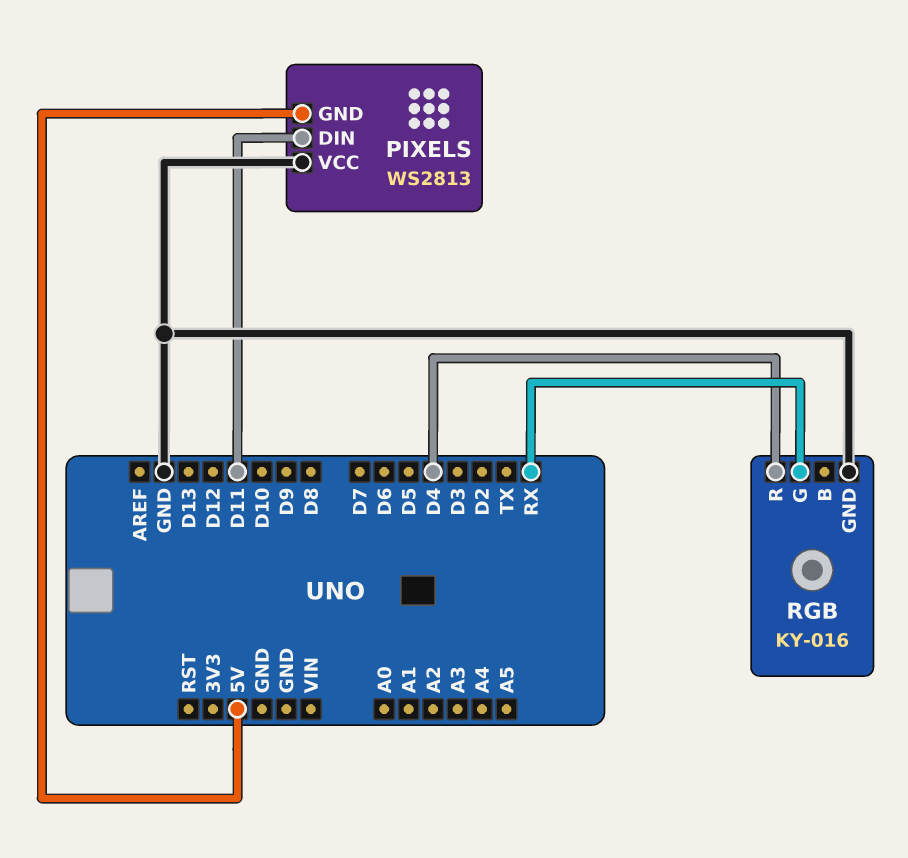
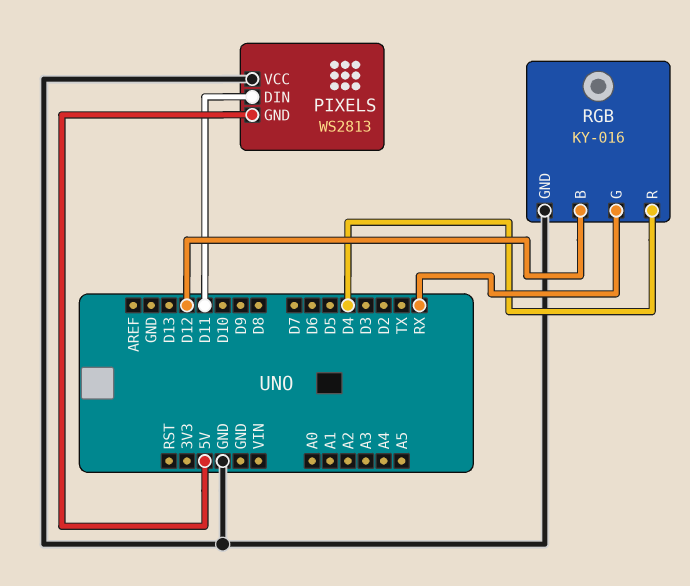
RGB pin B: none -> D12

